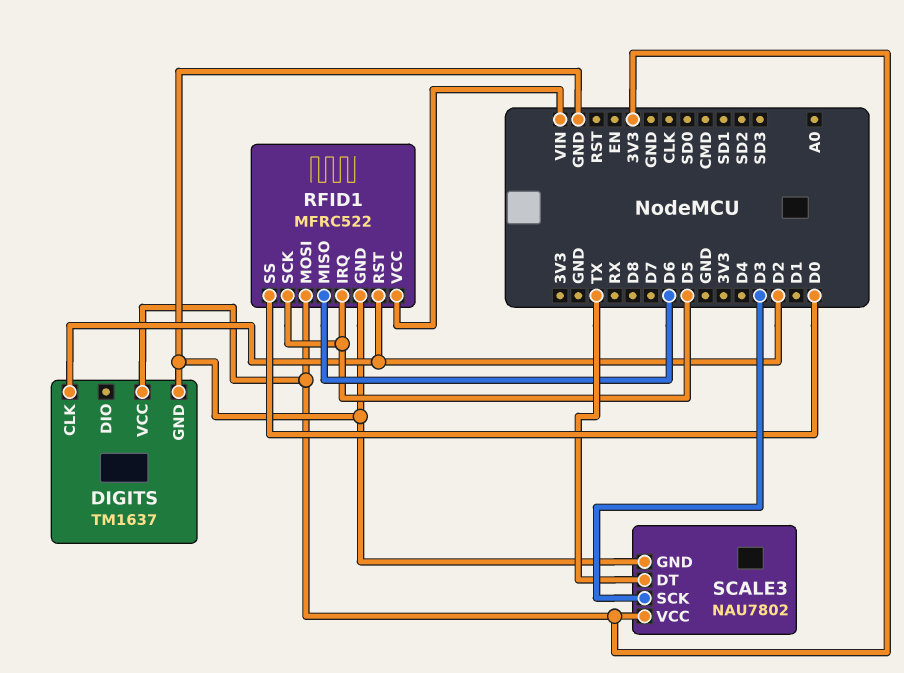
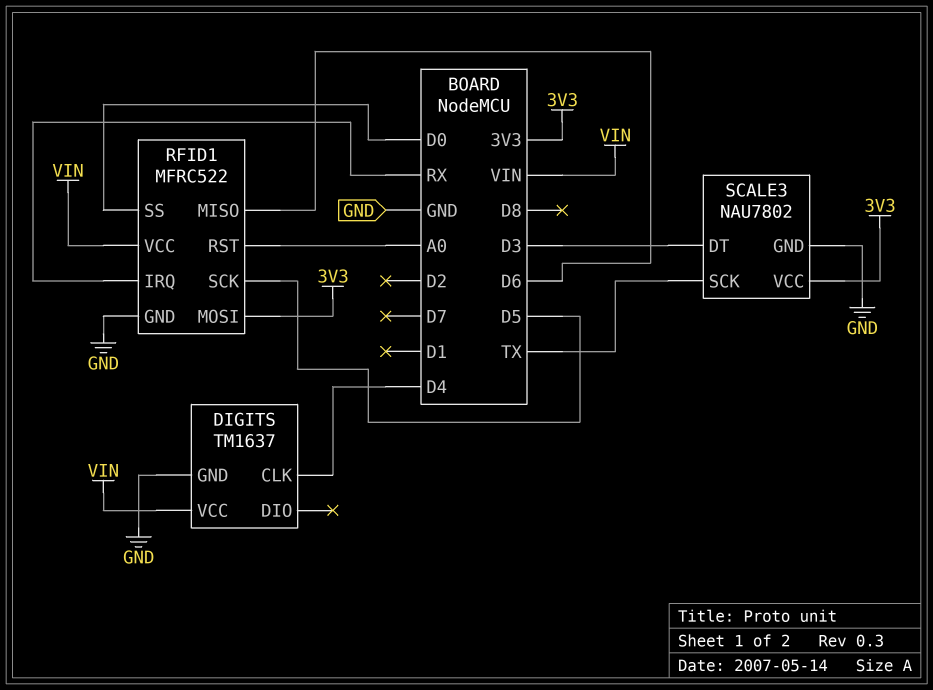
DIGITS pin CLK: D2 -> D4
DIGITS pin VCC: 3V3 -> VIN
RFID1 pin IRQ: D5 -> RX
RFID1 pin RST: D2 -> A0
SCALE3 pin DT: TX -> D3
SCALE3 pin SCK: D3 -> TX

